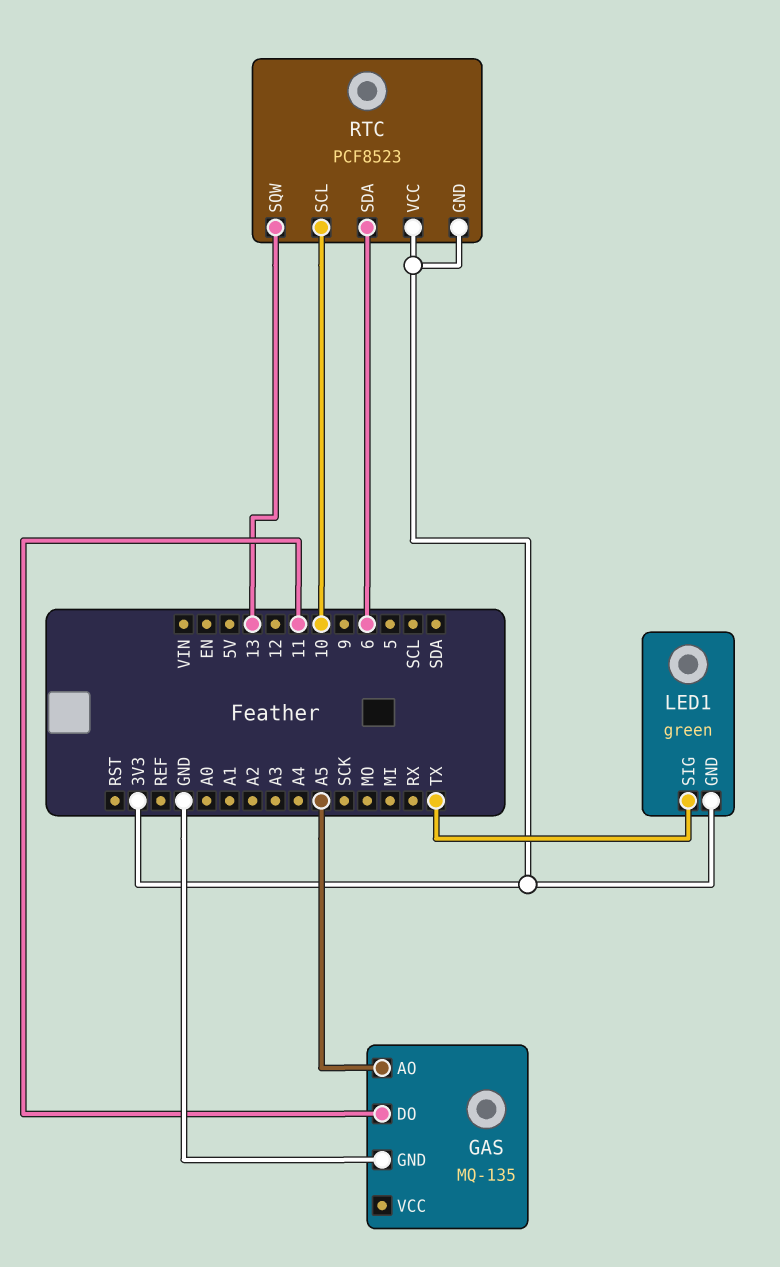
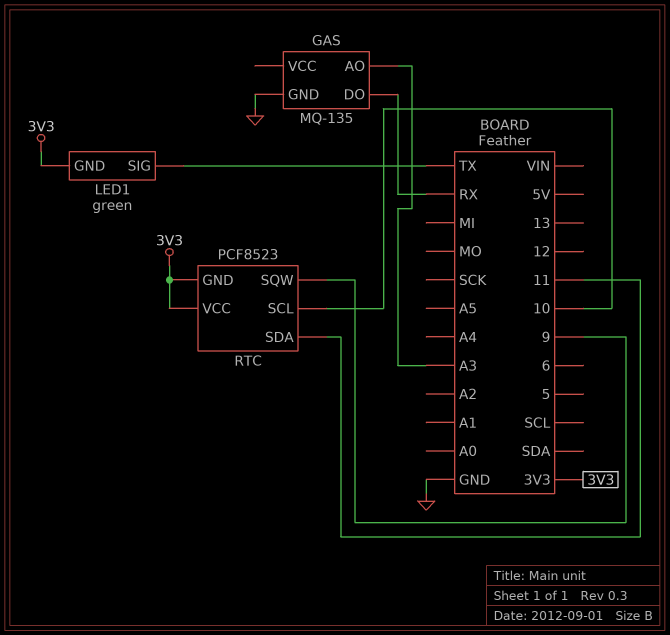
GAS pin AO: A5 -> A3
GAS pin DO: 11 -> RX
RTC pin SDA: 6 -> 11
RTC pin SQW: 13 -> 9

